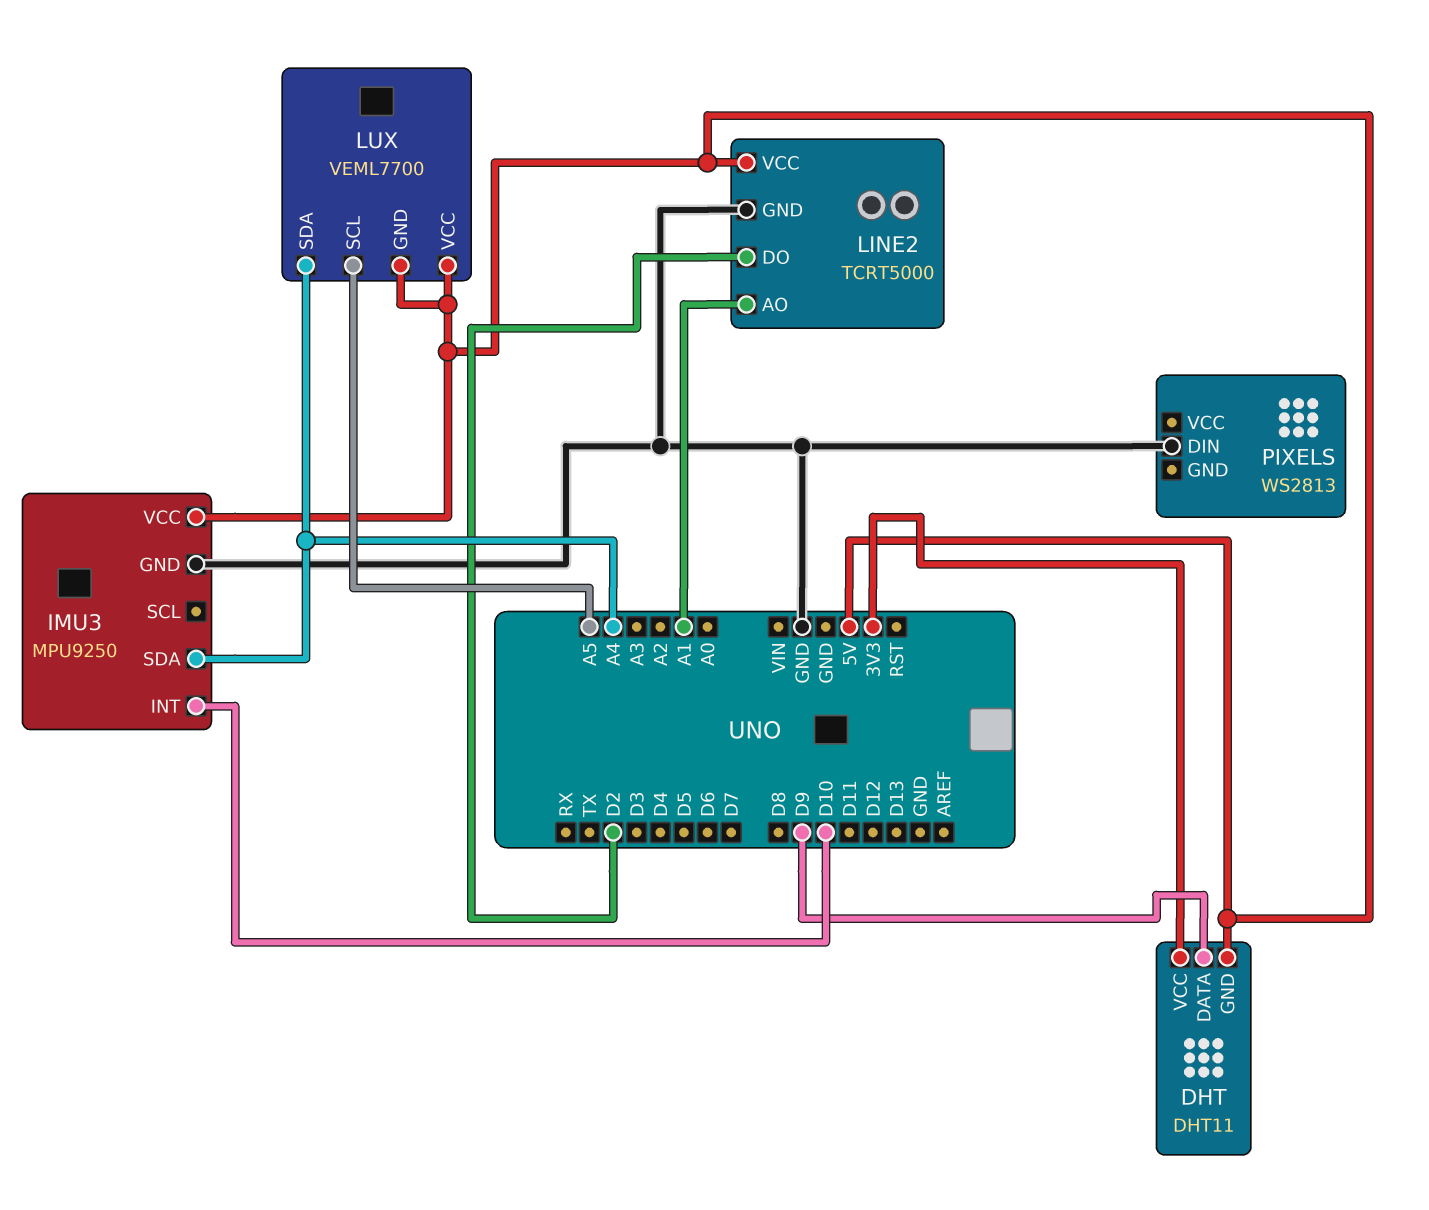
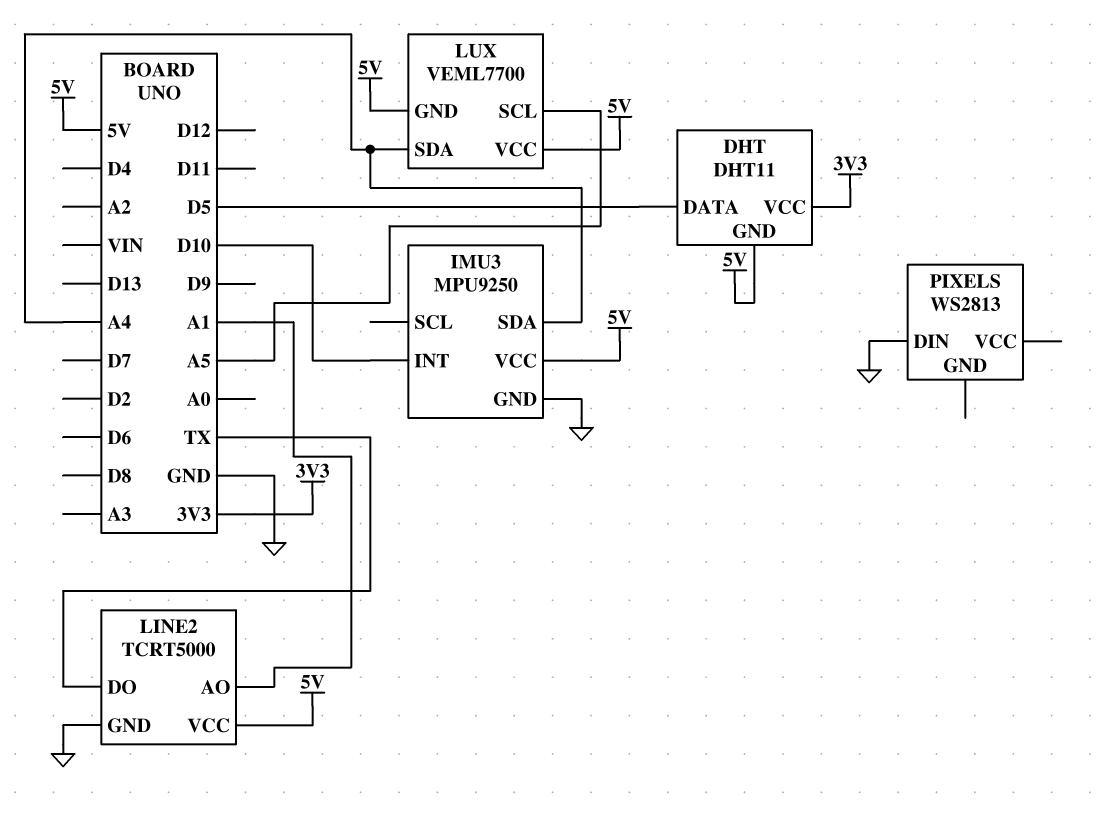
DHT pin DATA: D9 -> D5
LINE2 pin DO: D2 -> TX

